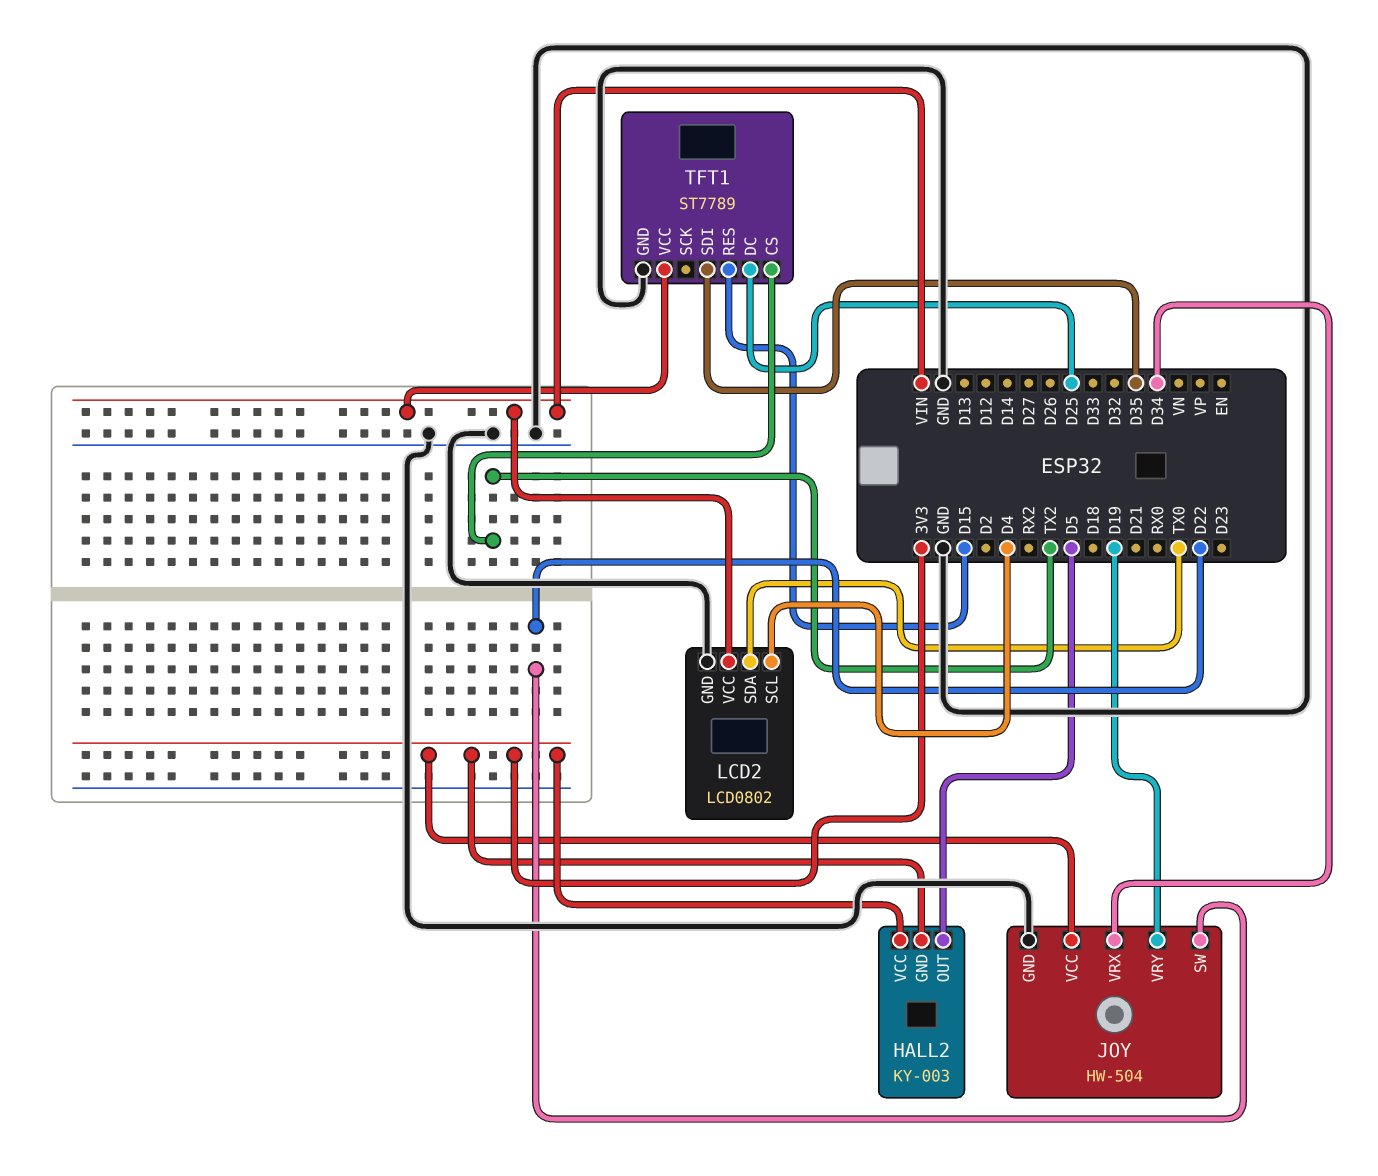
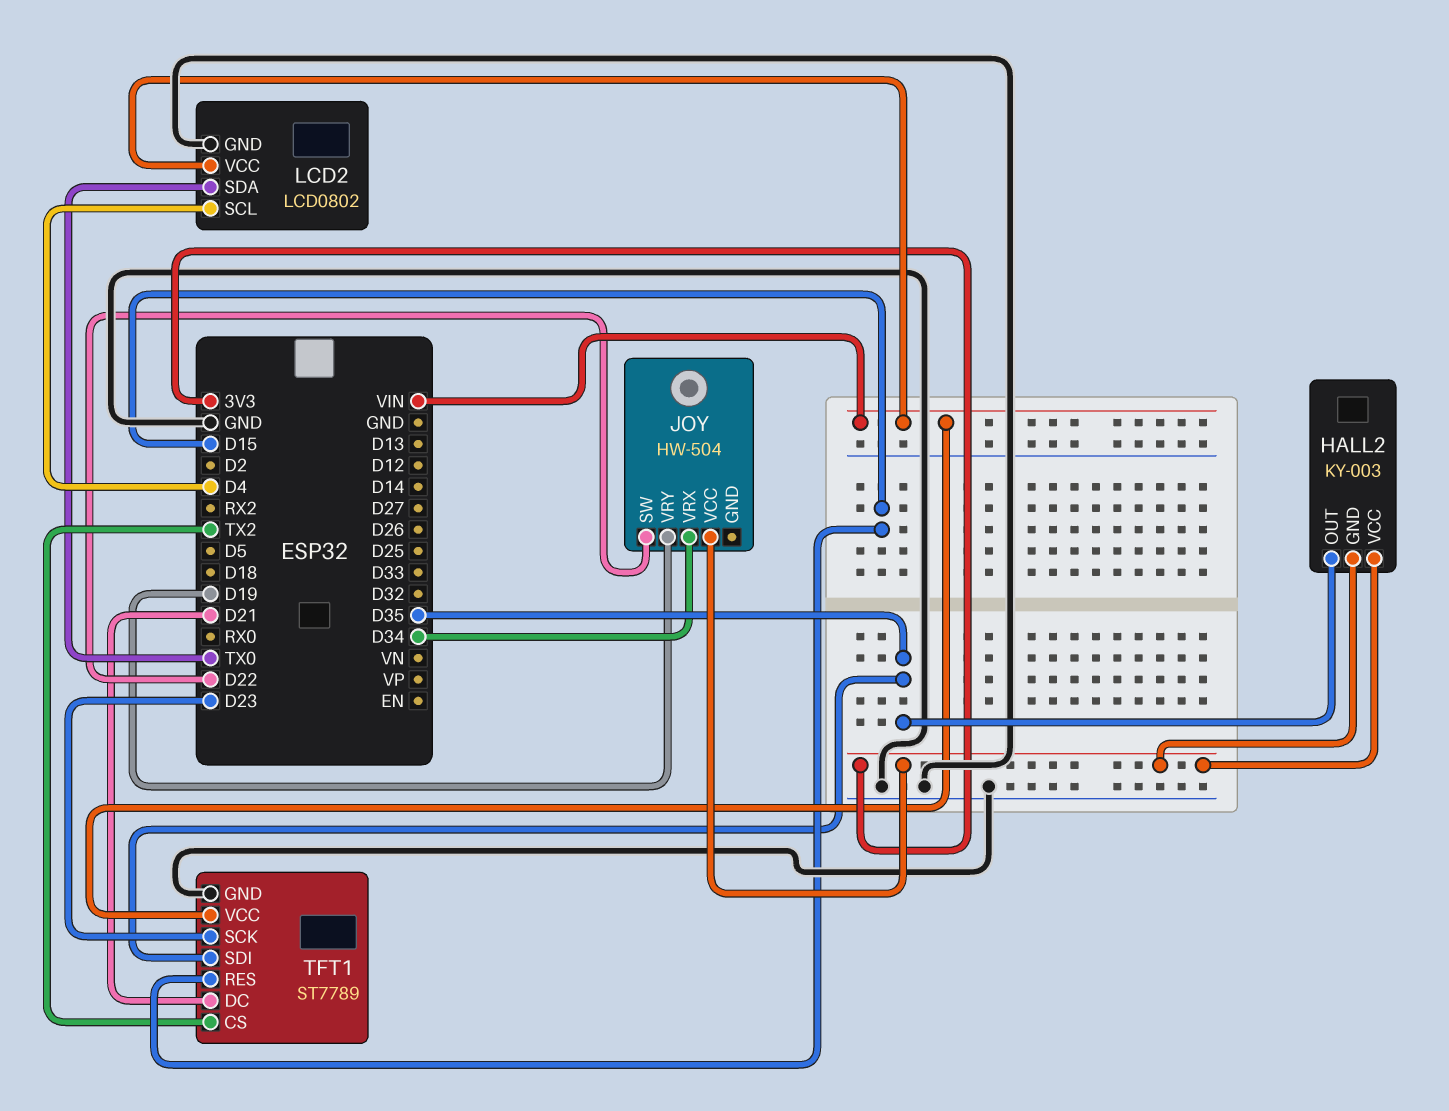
HALL2 pin OUT: D5 -> D35
JOY pin GND: GND -> none
TFT1 pin DC: D25 -> D21
TFT1 pin SCK: none -> D23

